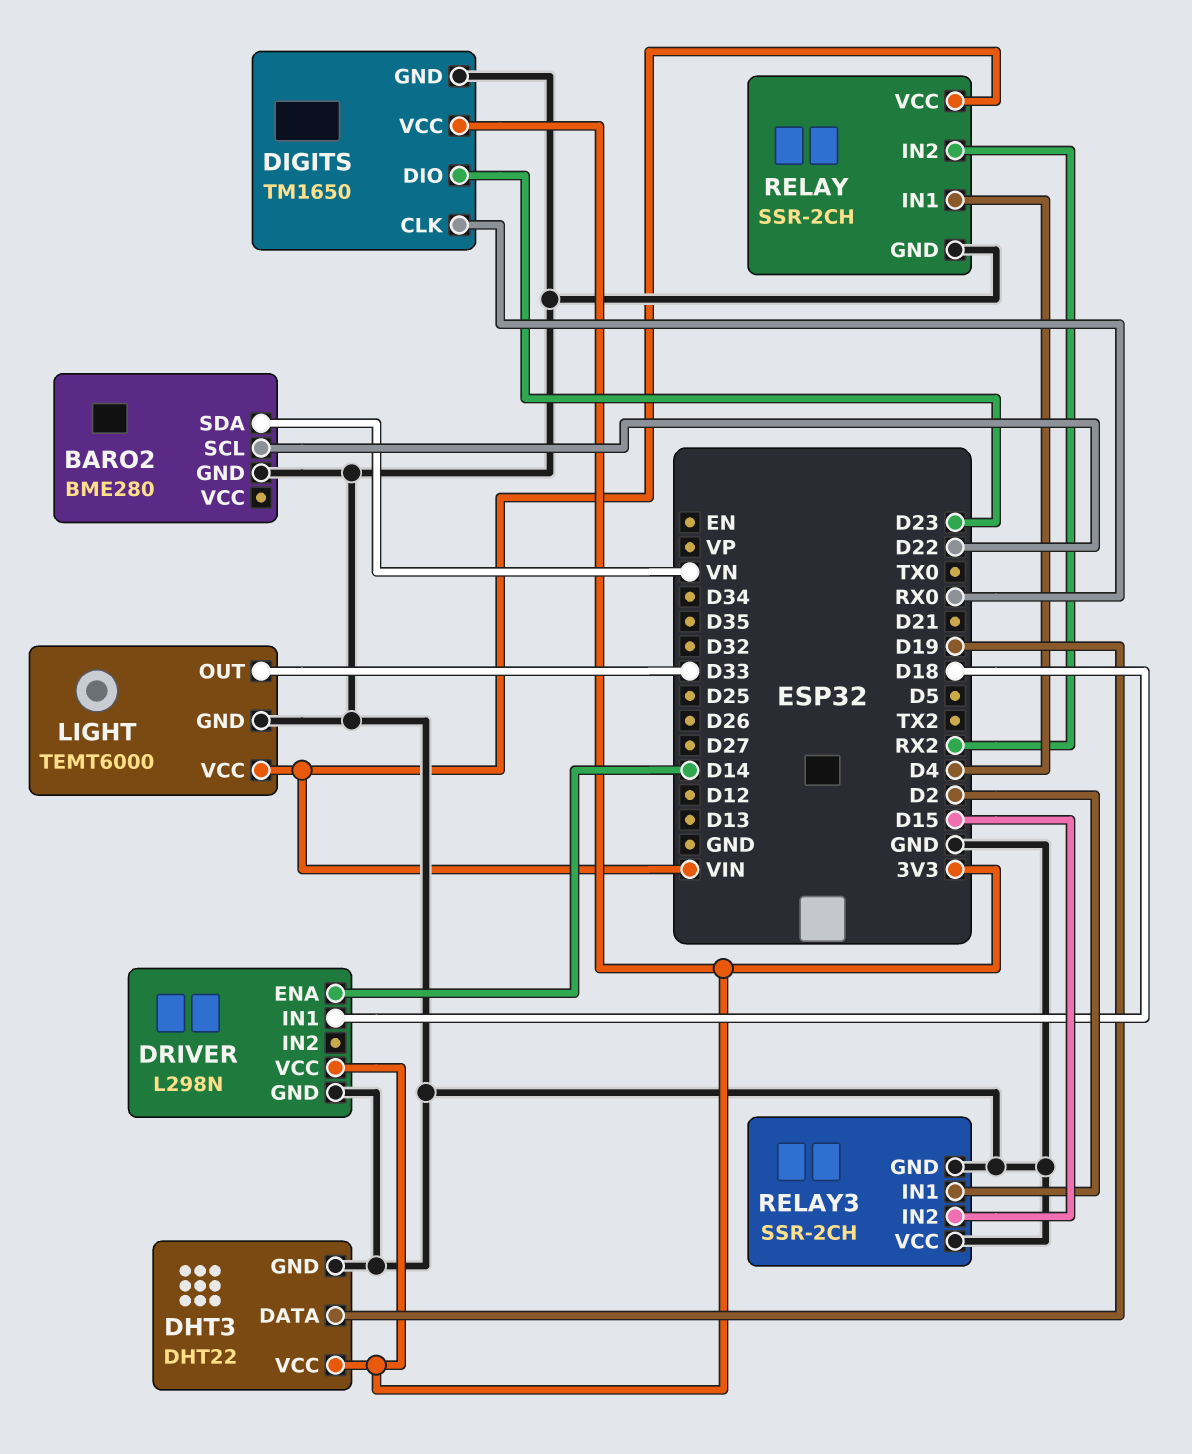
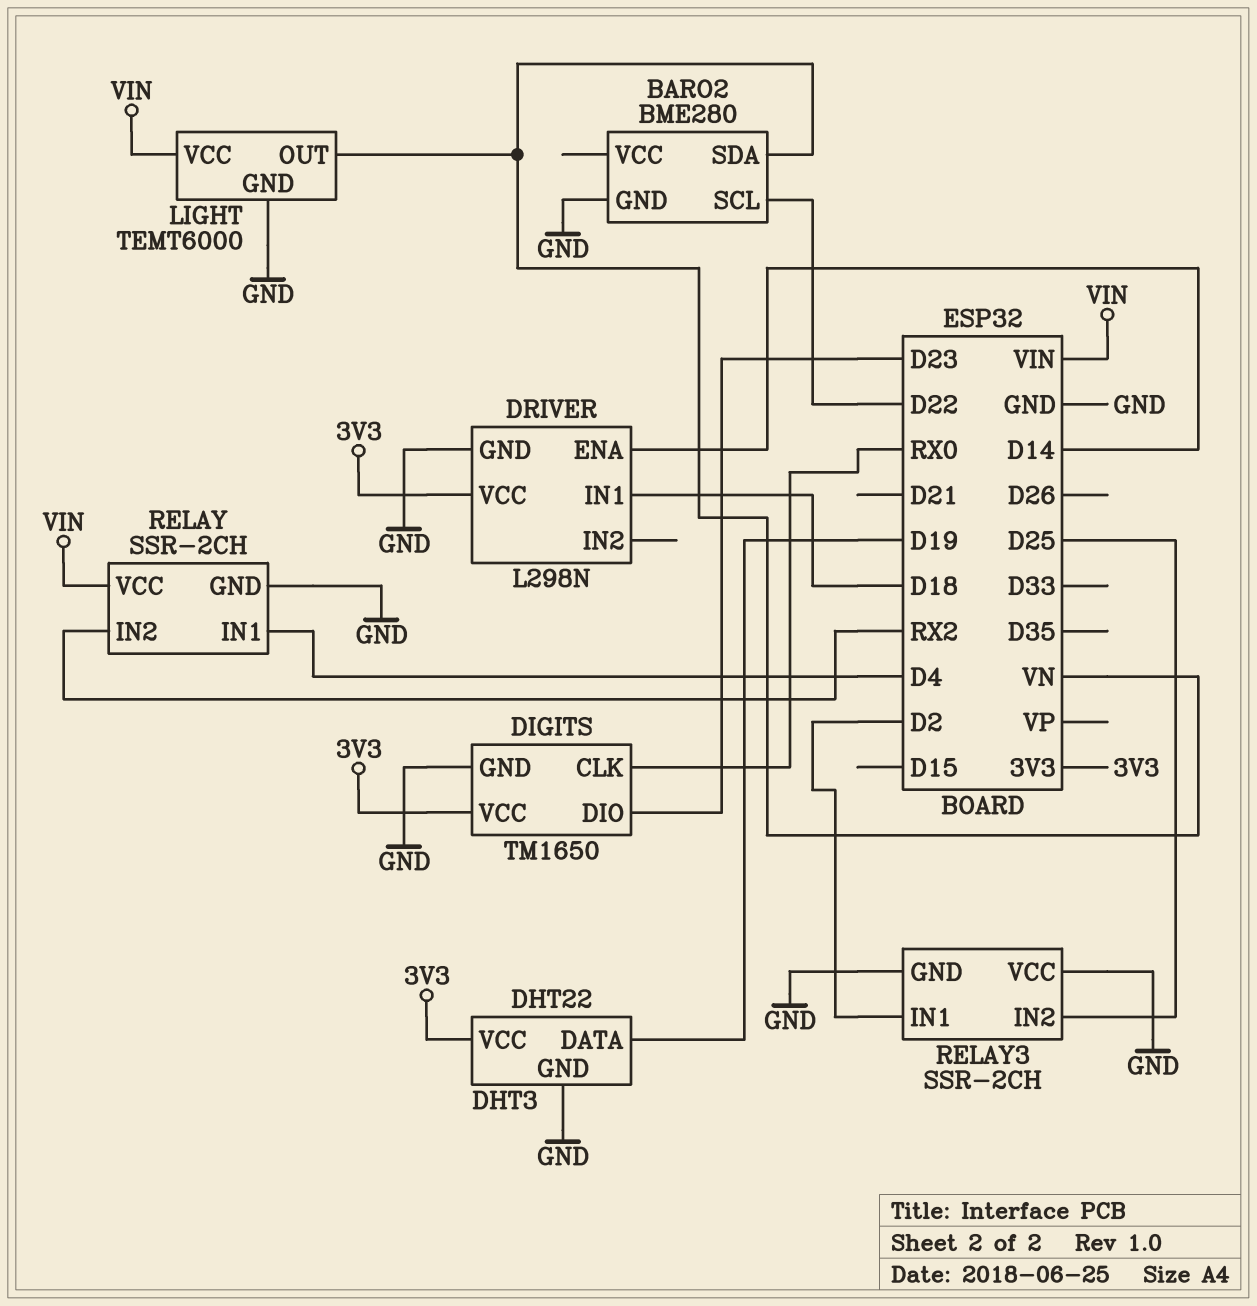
LIGHT pin OUT: D33 -> VN
RELAY3 pin IN2: D15 -> D25

